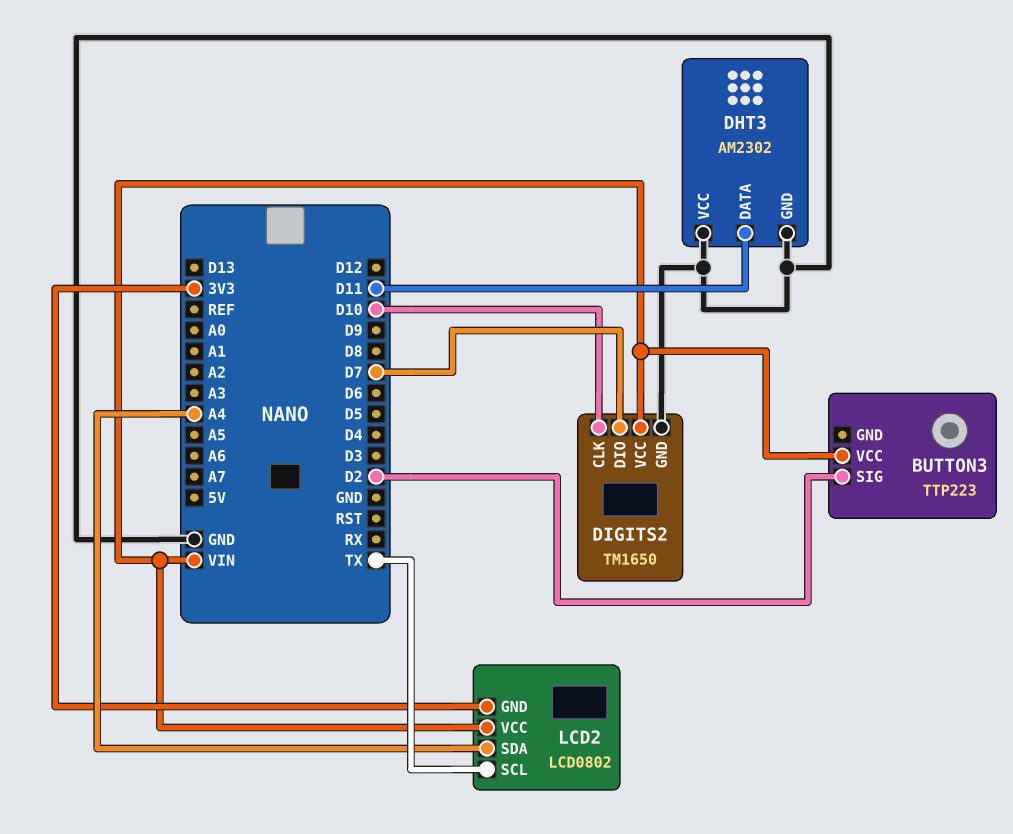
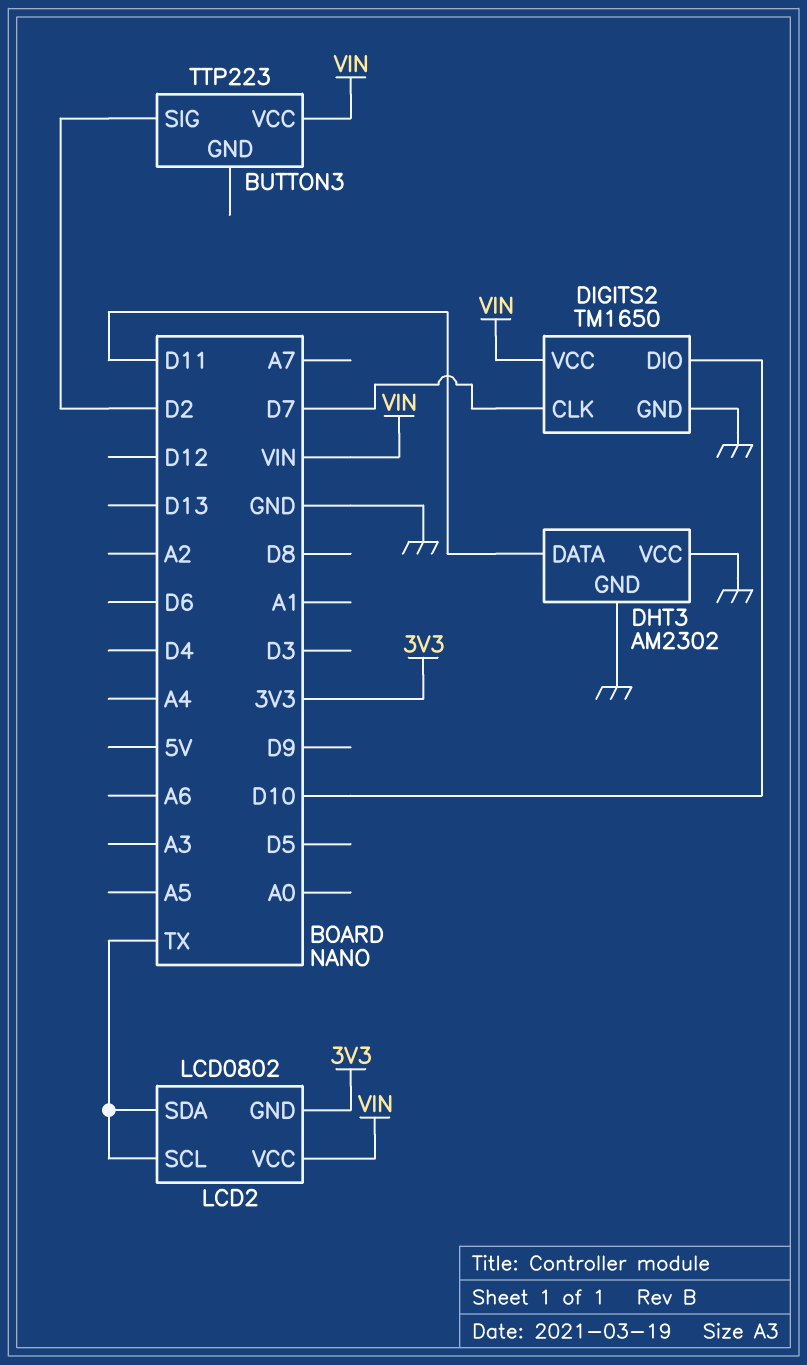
DIGITS2 pin CLK: D10 -> D7
DIGITS2 pin DIO: D7 -> D10
LCD2 pin SDA: A4 -> TX

